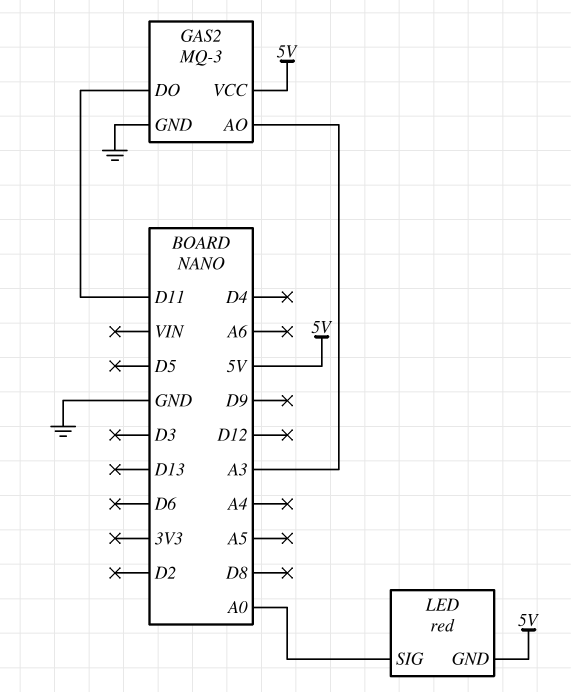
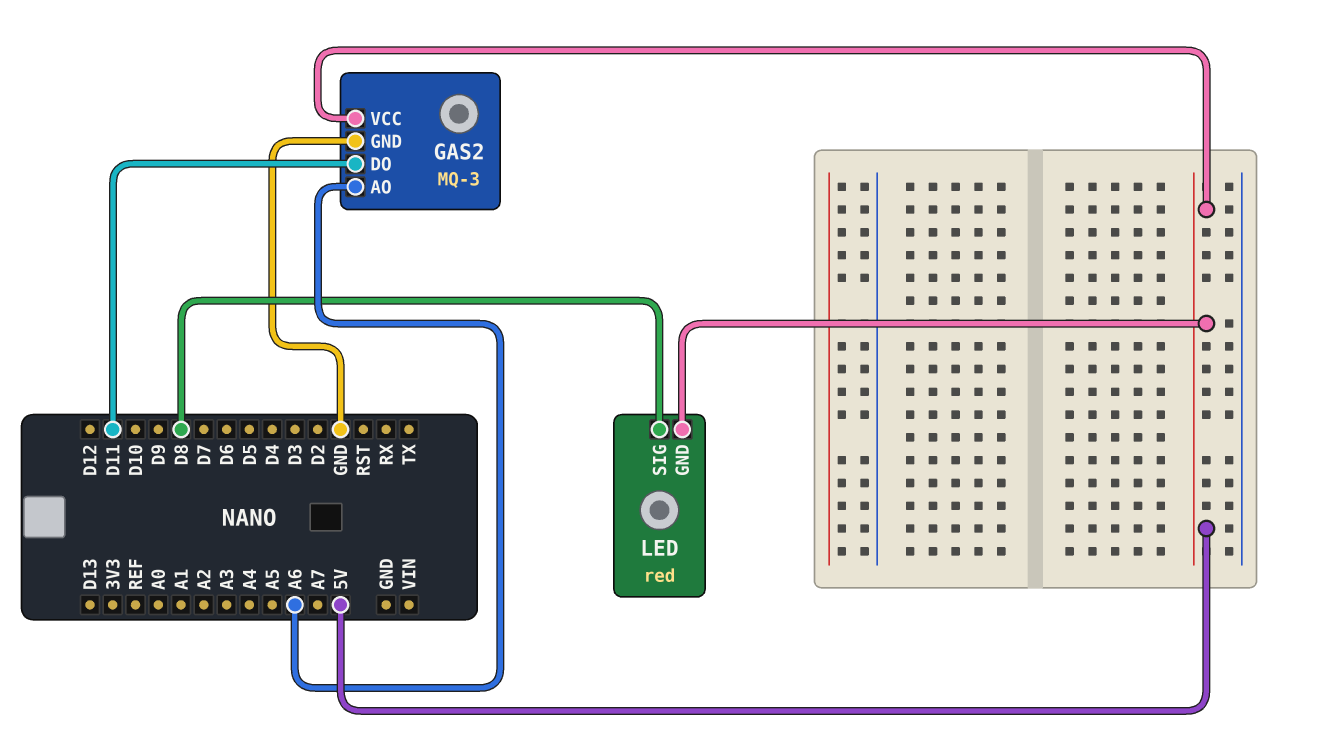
GAS2 pin AO: A3 -> A6
LED pin SIG: A0 -> D8

